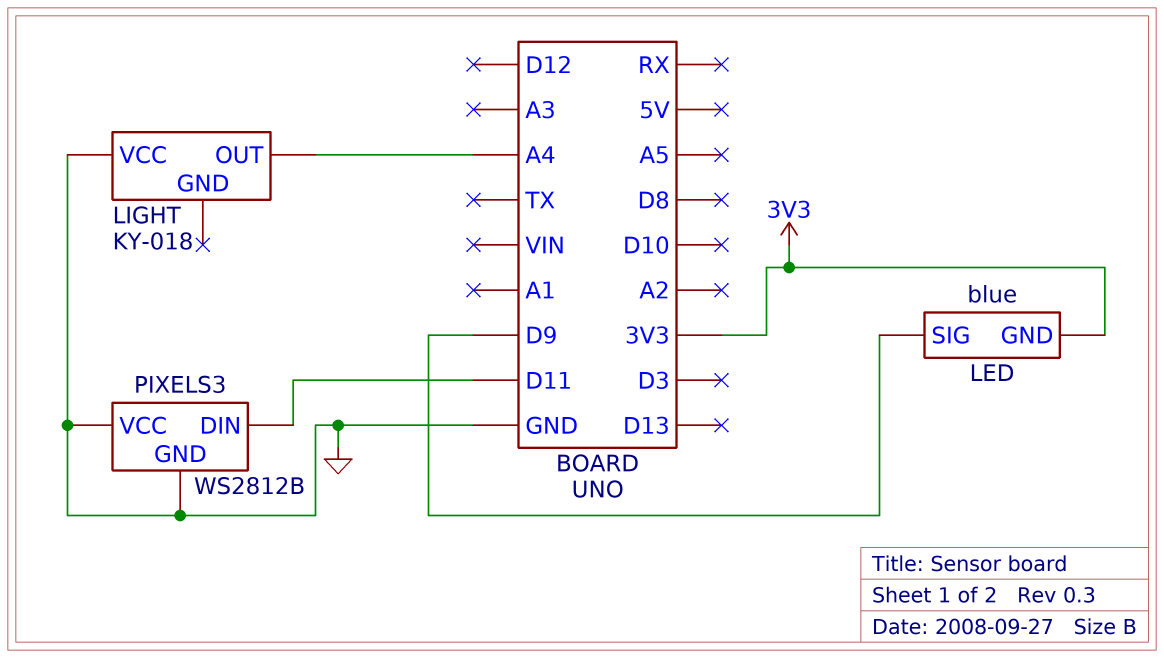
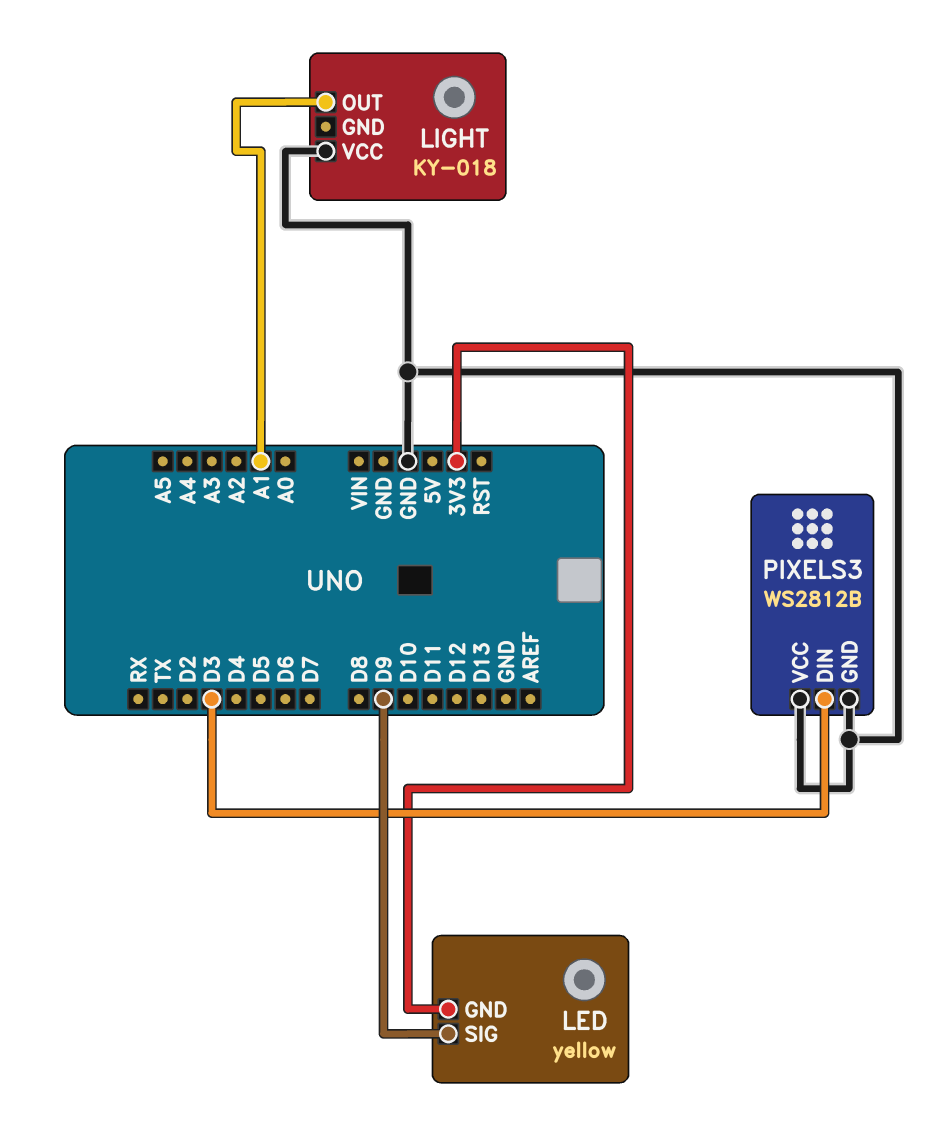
LED: blue -> yellow
LIGHT pin OUT: A4 -> A1
PIXELS3 pin DIN: D11 -> D3

